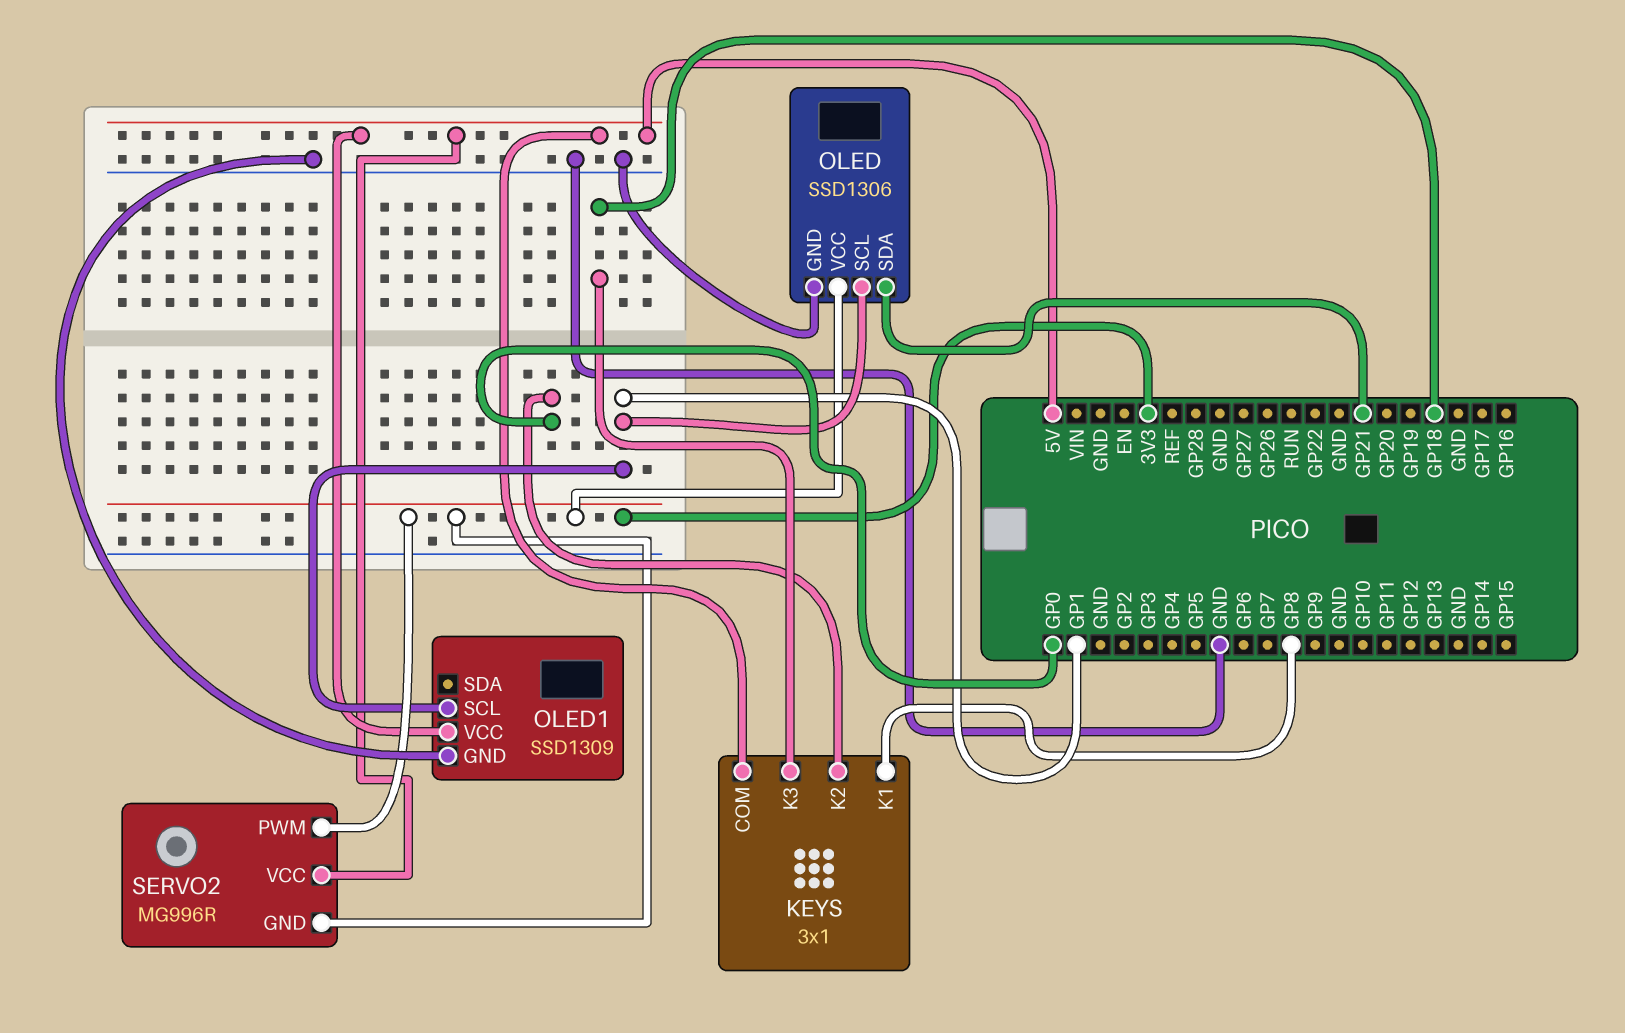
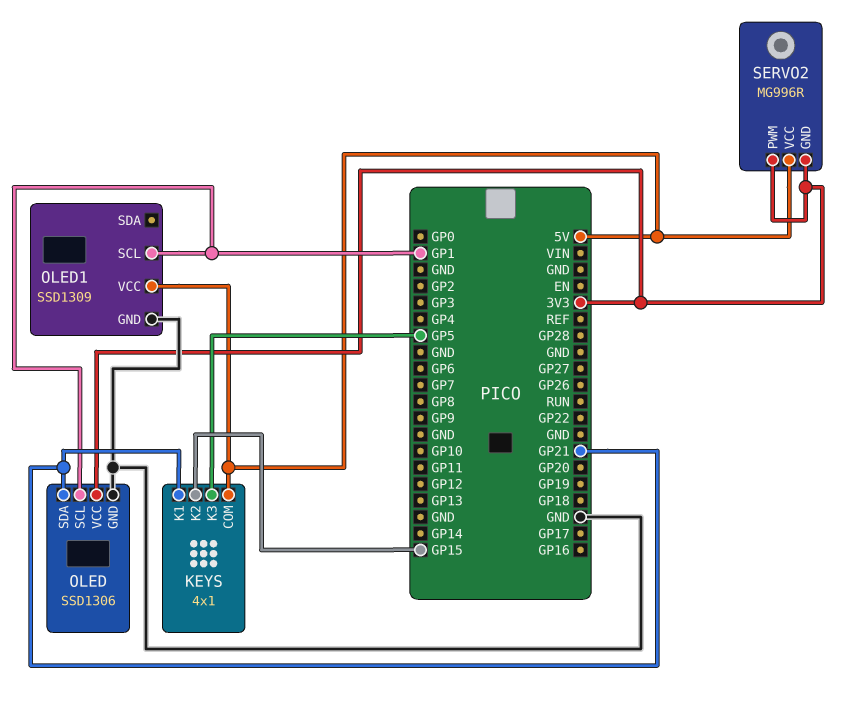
KEYS: 3x1 -> 4x1
KEYS pin K1: GP8 -> GP21
KEYS pin K2: GP0 -> GP15
KEYS pin K3: GP18 -> GP5

